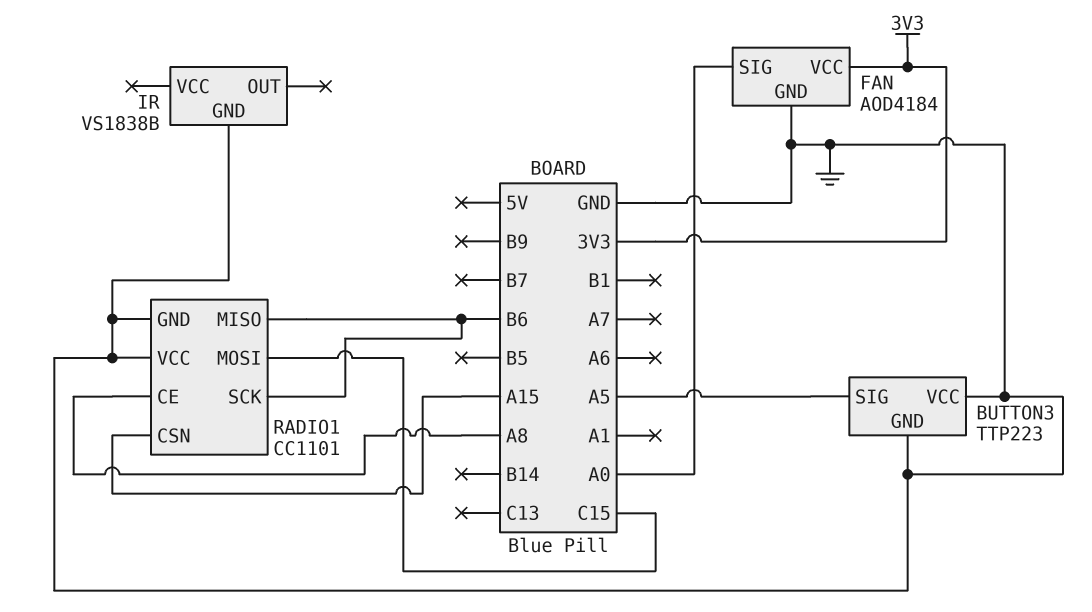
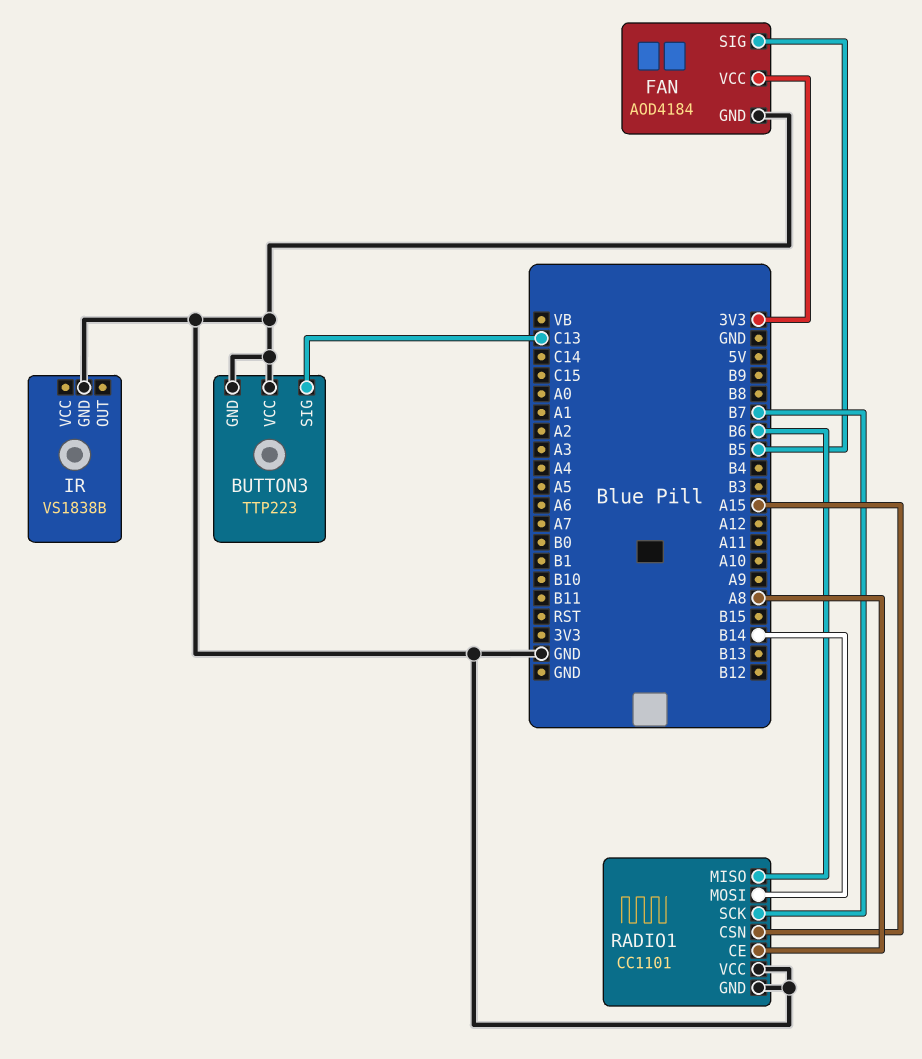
BUTTON3 pin SIG: A5 -> C13
FAN pin SIG: A0 -> B5
RADIO1 pin MOSI: C15 -> B14
RADIO1 pin SCK: B6 -> B7

